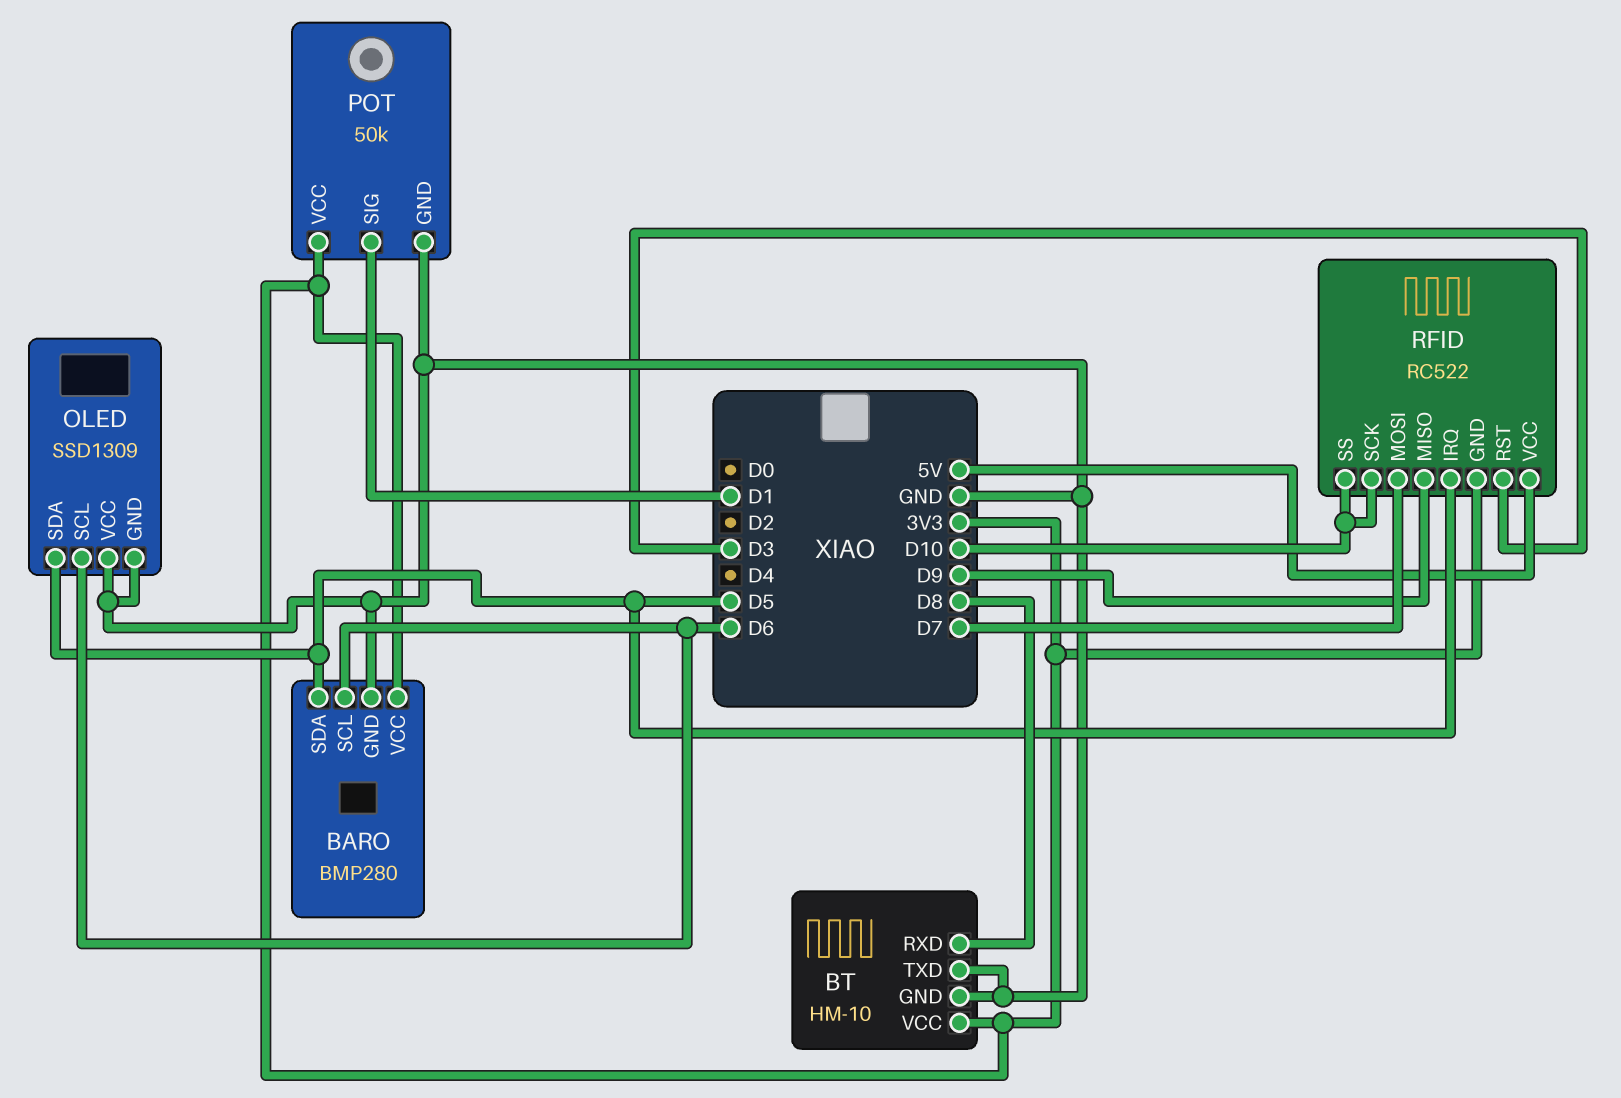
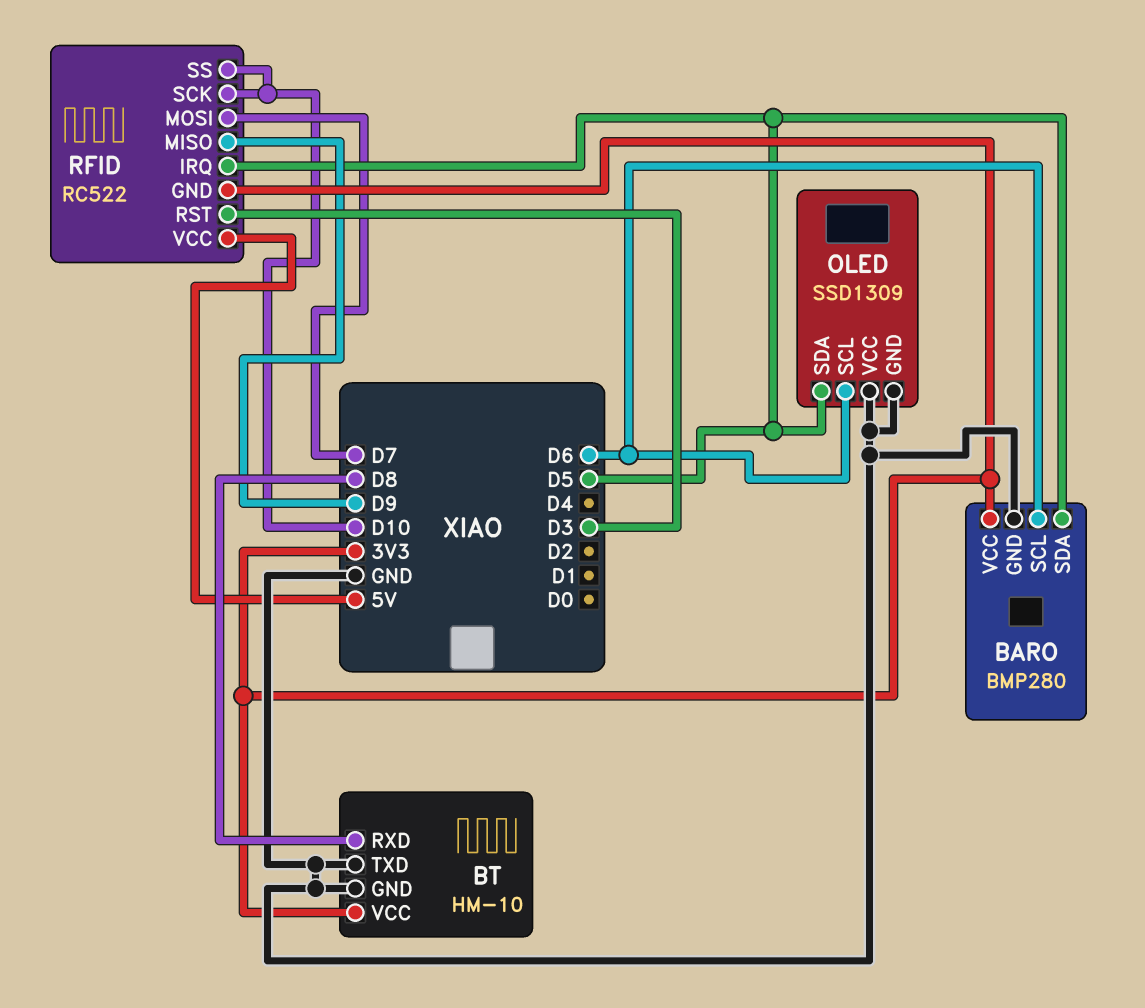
POT: 50k -> none
POT pin GND: GND -> none
POT pin SIG: D1 -> none
POT pin VCC: 3V3 -> none

